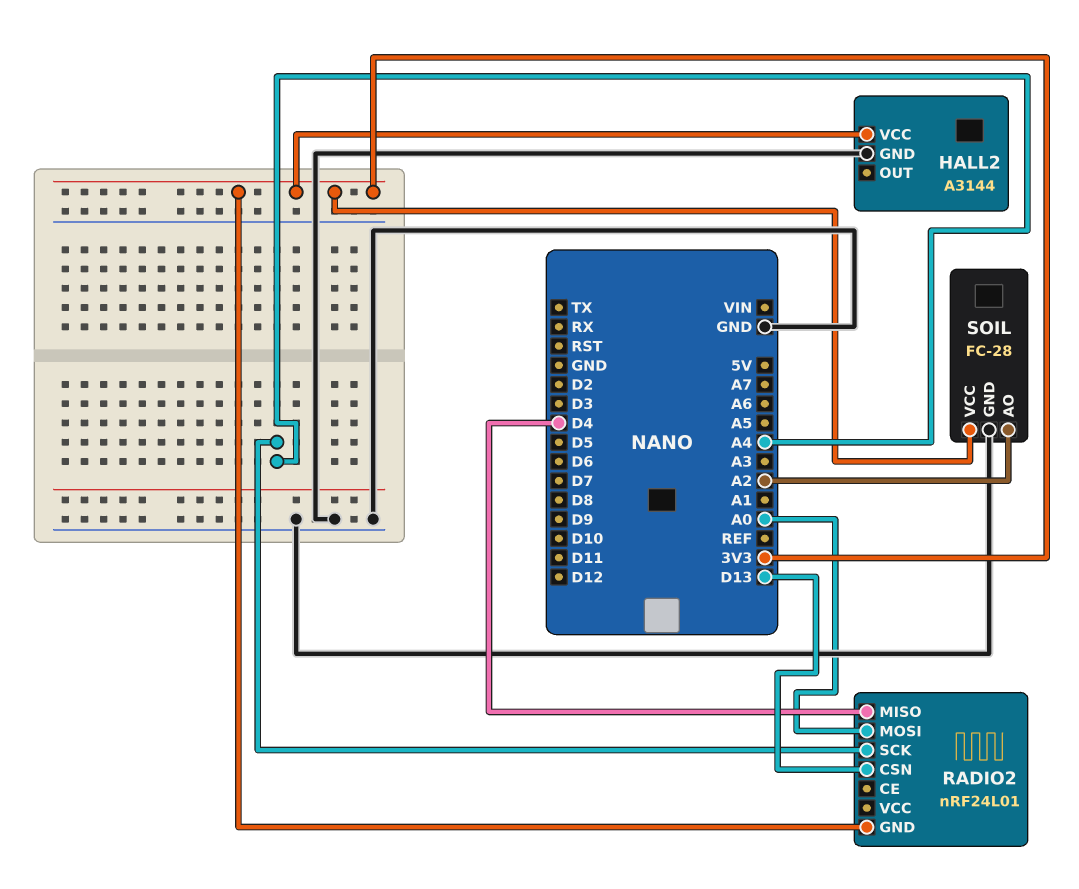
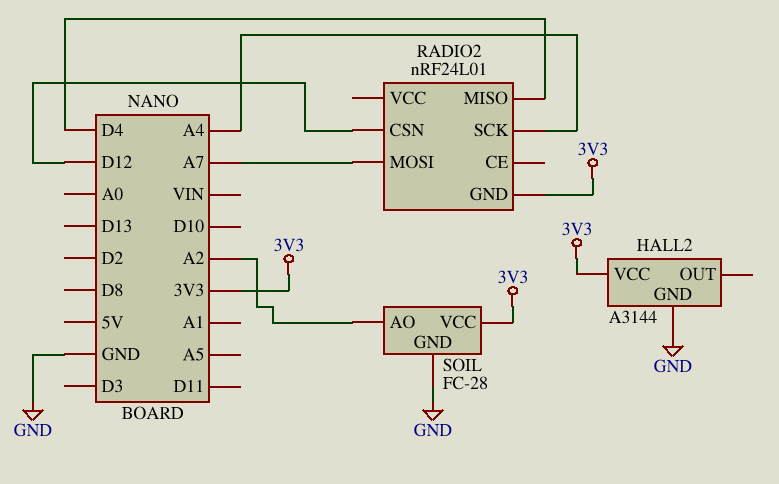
RADIO2 pin CSN: D13 -> D12
RADIO2 pin MOSI: A0 -> A7

